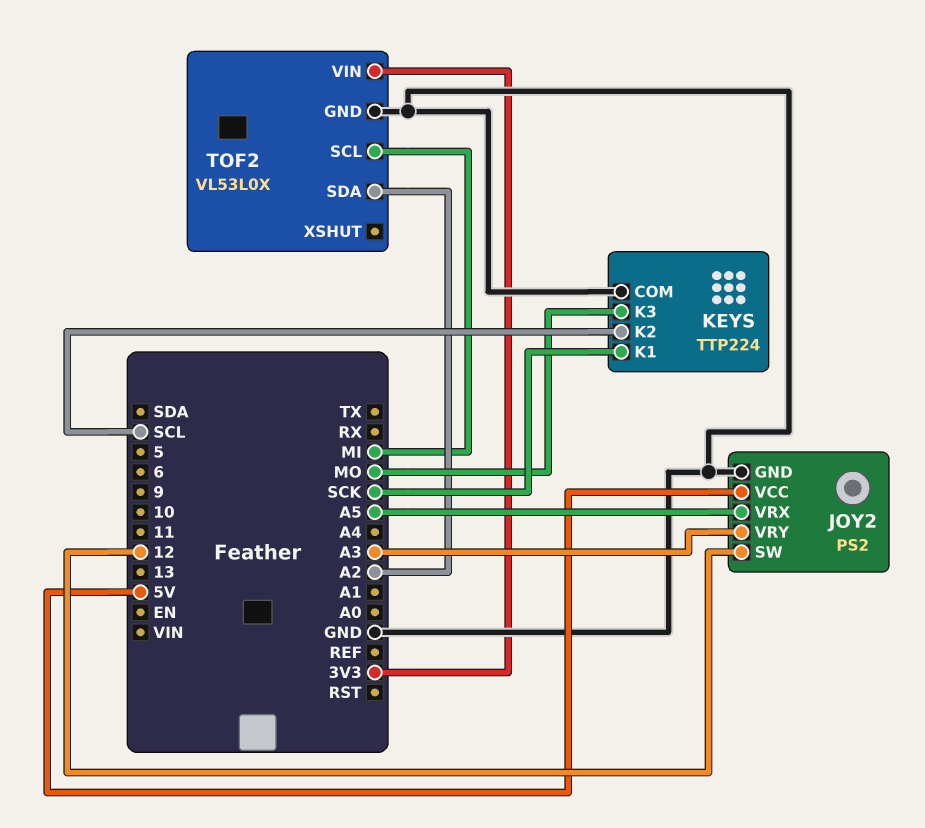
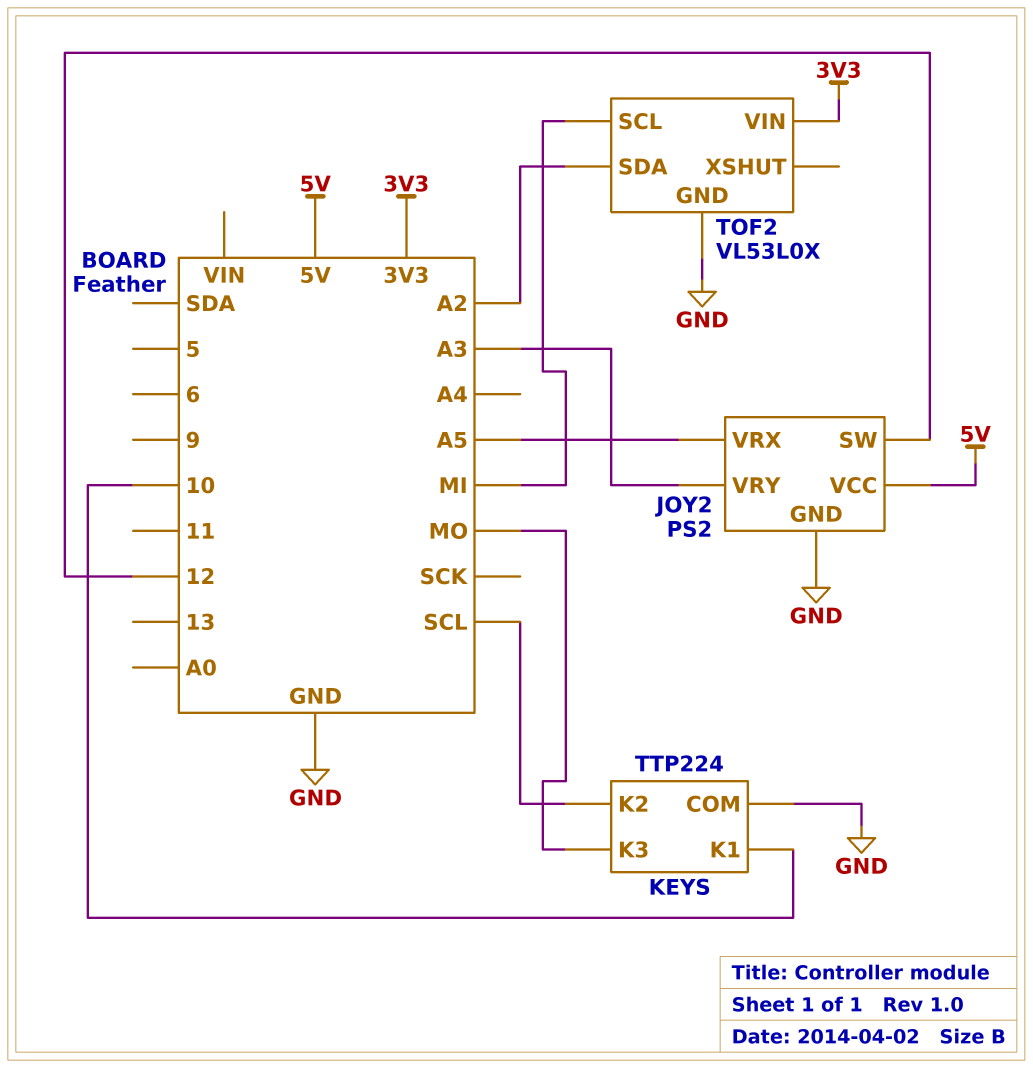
KEYS pin K1: SCK -> 10

